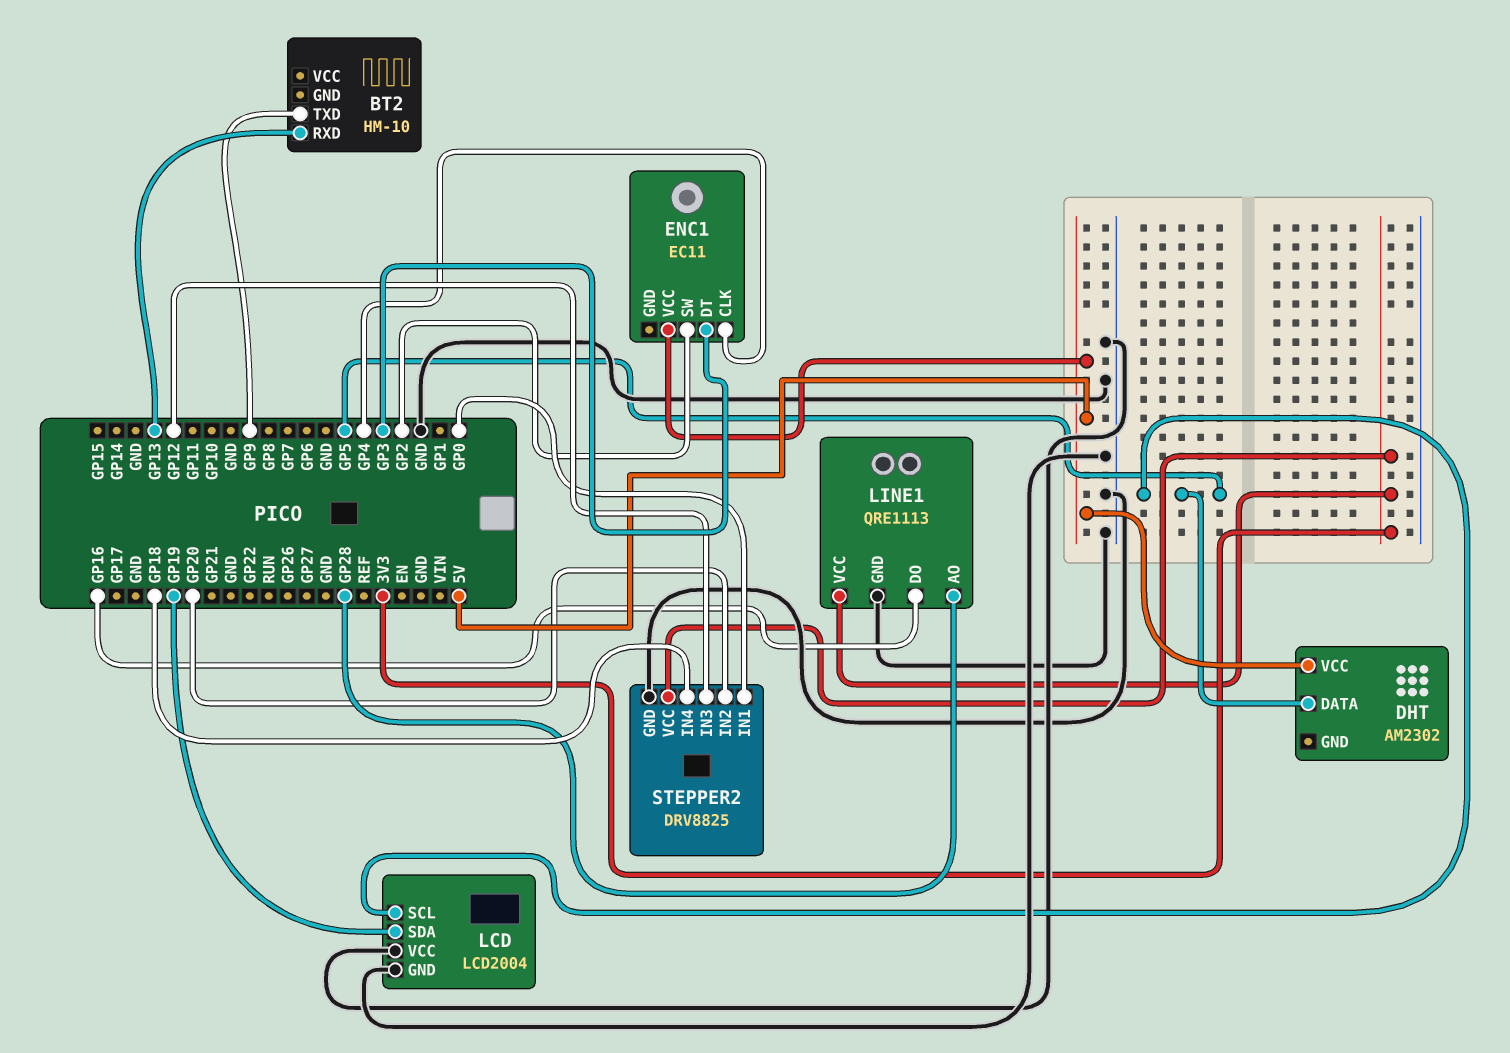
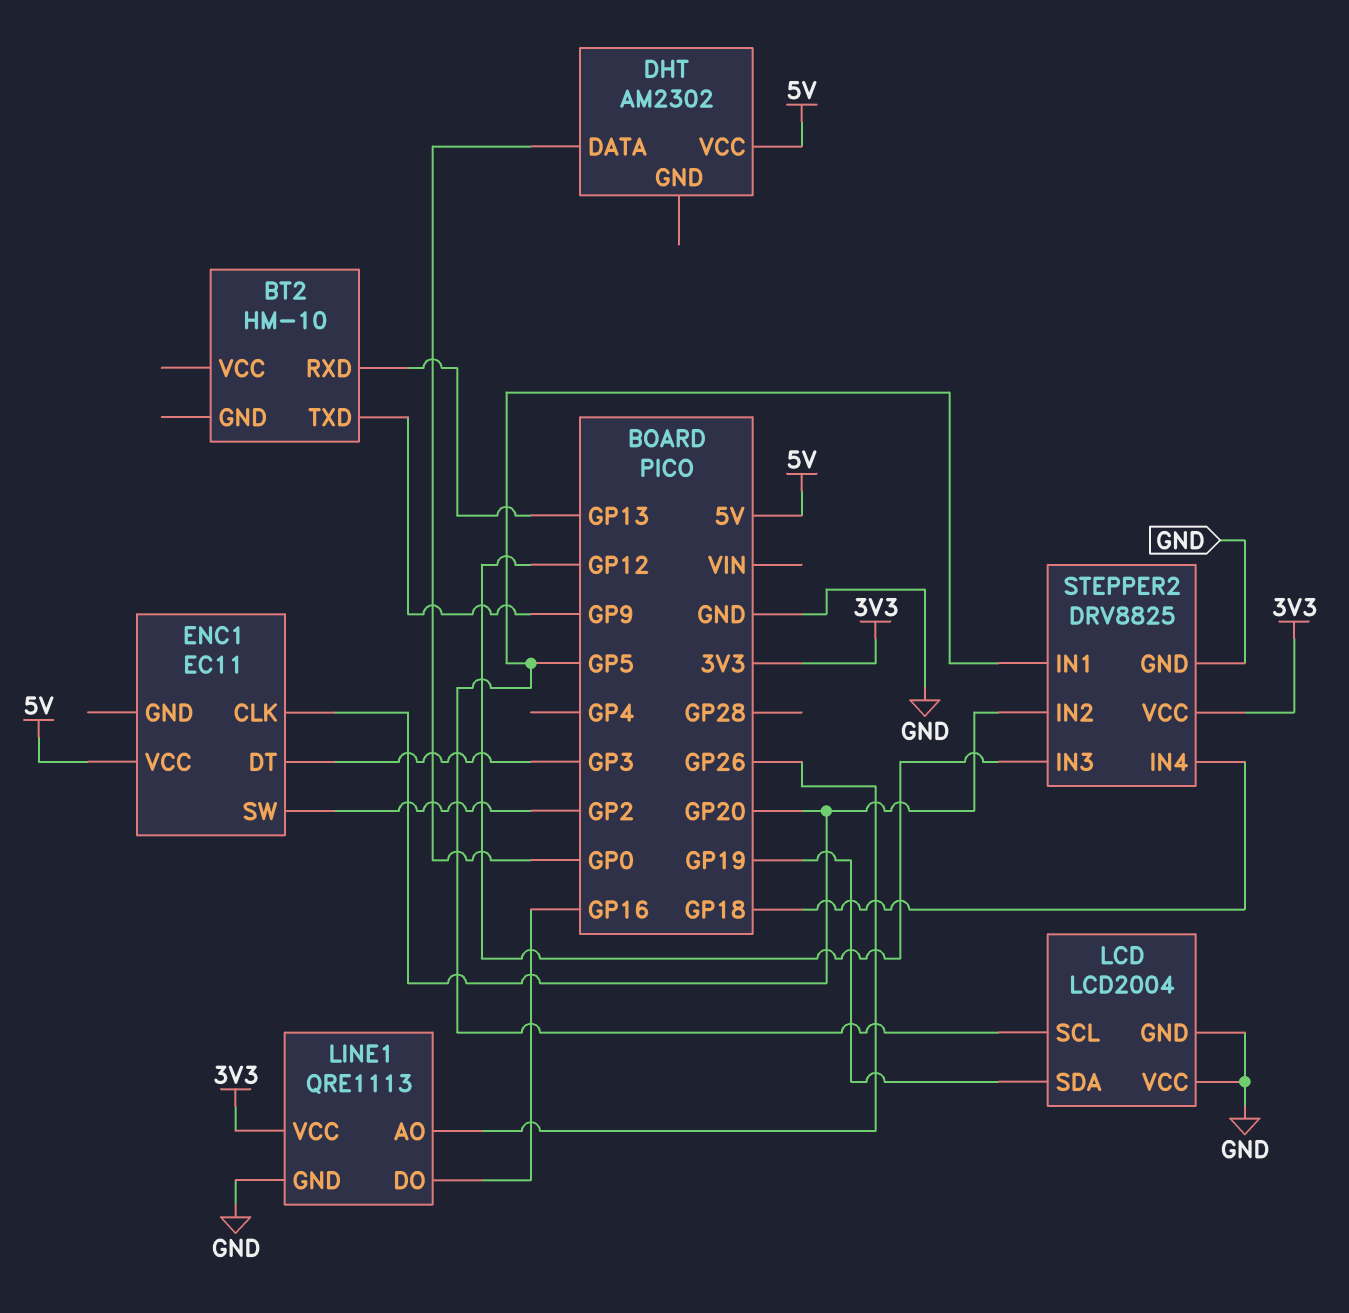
DHT pin DATA: GP5 -> GP0
ENC1 pin CLK: GP4 -> GP20
LINE1 pin AO: GP28 -> GP26
STEPPER2 pin IN1: GP0 -> GP5

